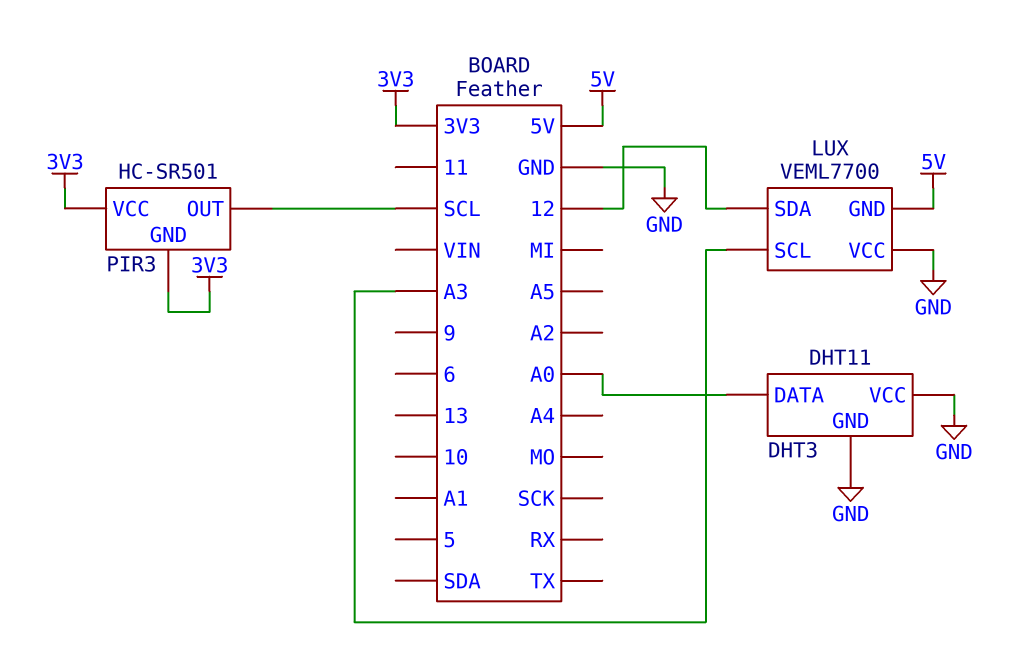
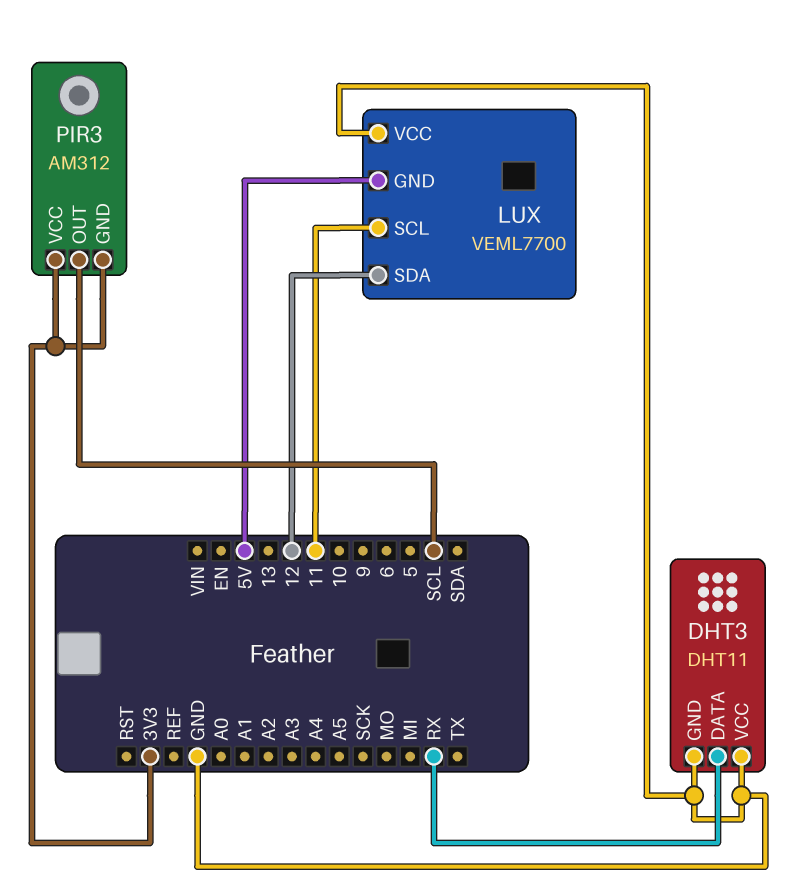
DHT3 pin DATA: A0 -> RX
LUX pin SCL: A3 -> 11
PIR3: HC-SR501 -> AM312

